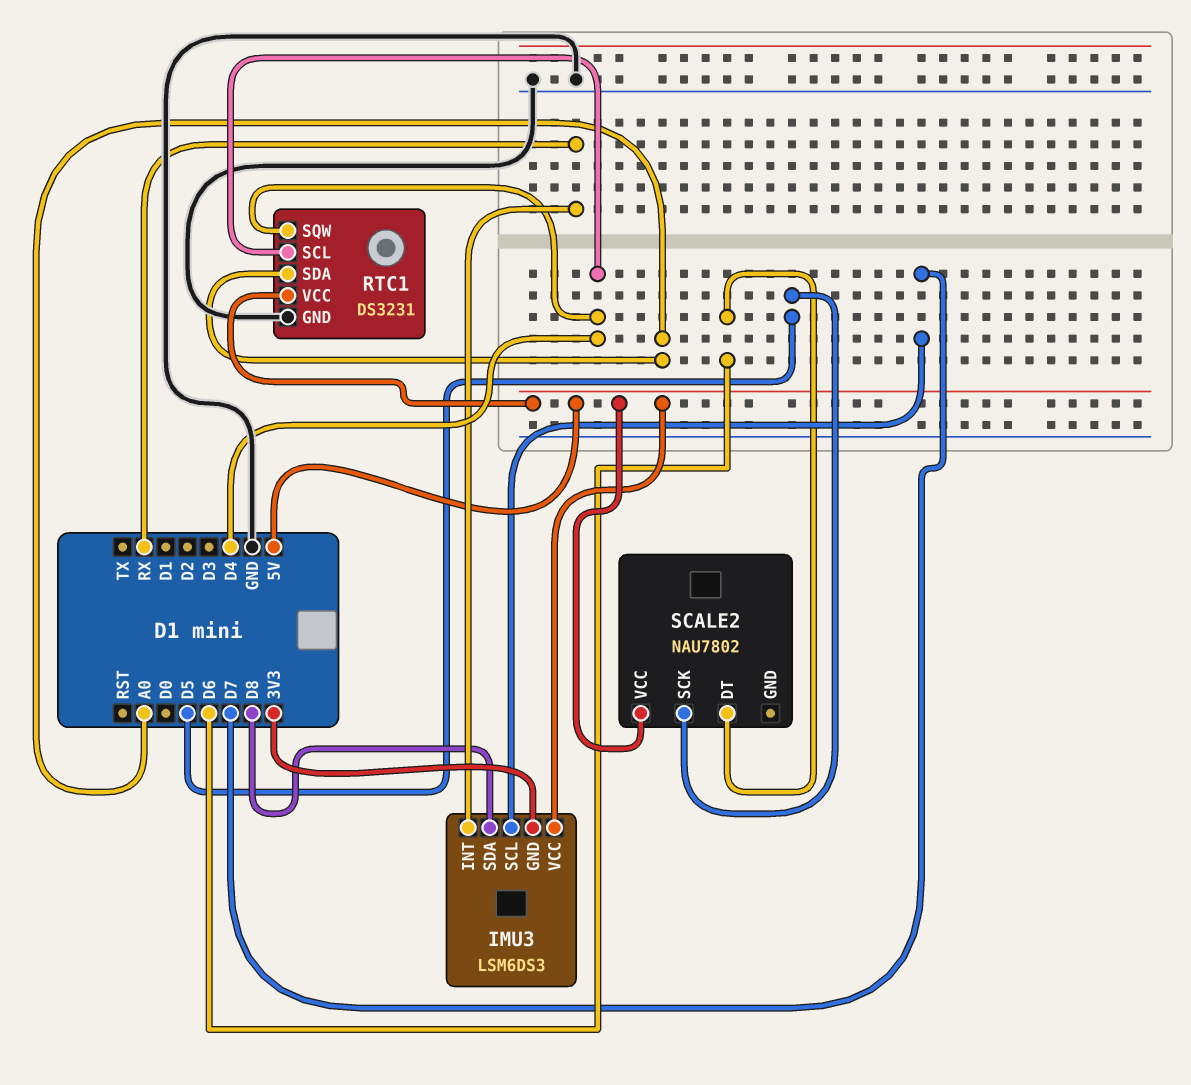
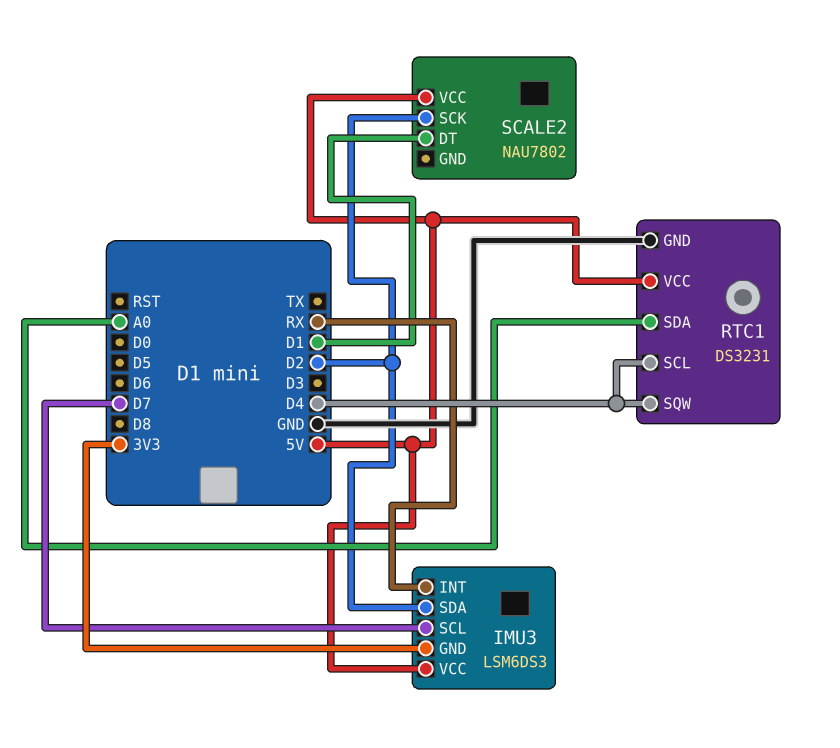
IMU3 pin SDA: D8 -> D2
SCALE2 pin DT: D6 -> D1
SCALE2 pin SCK: D5 -> D2

